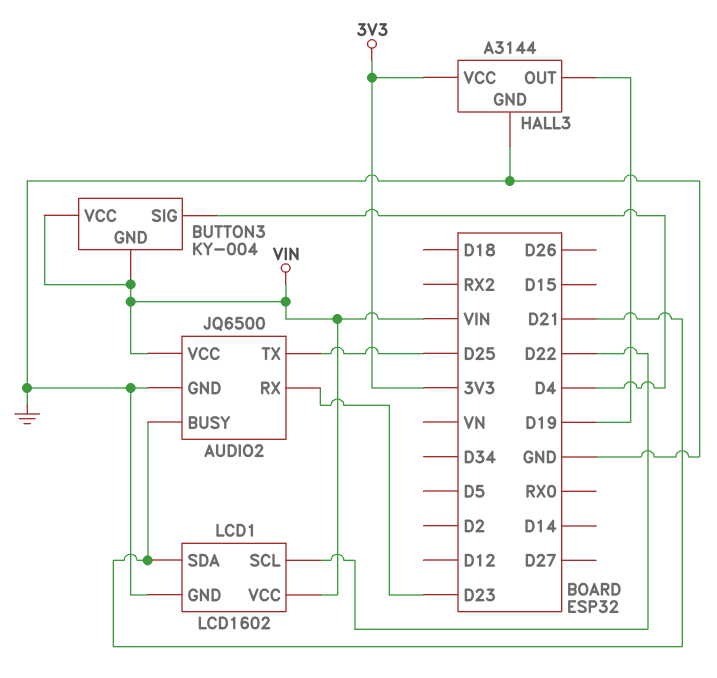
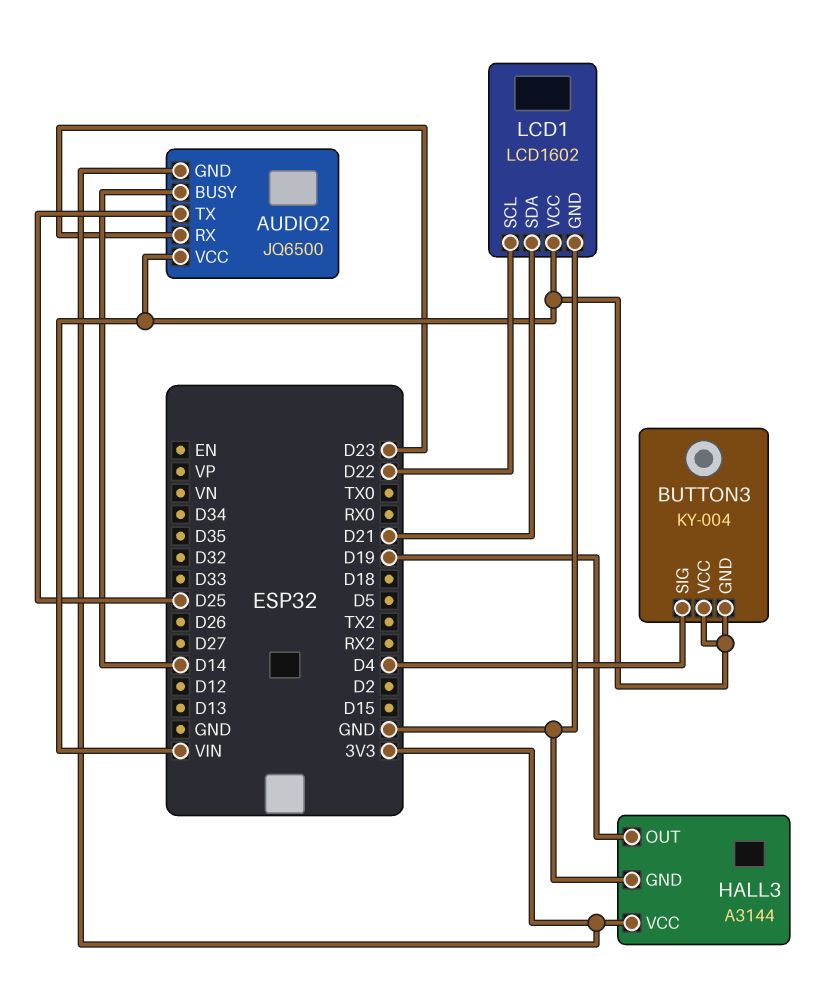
AUDIO2 pin BUSY: D21 -> D14
AUDIO2 pin GND: GND -> 3V3

